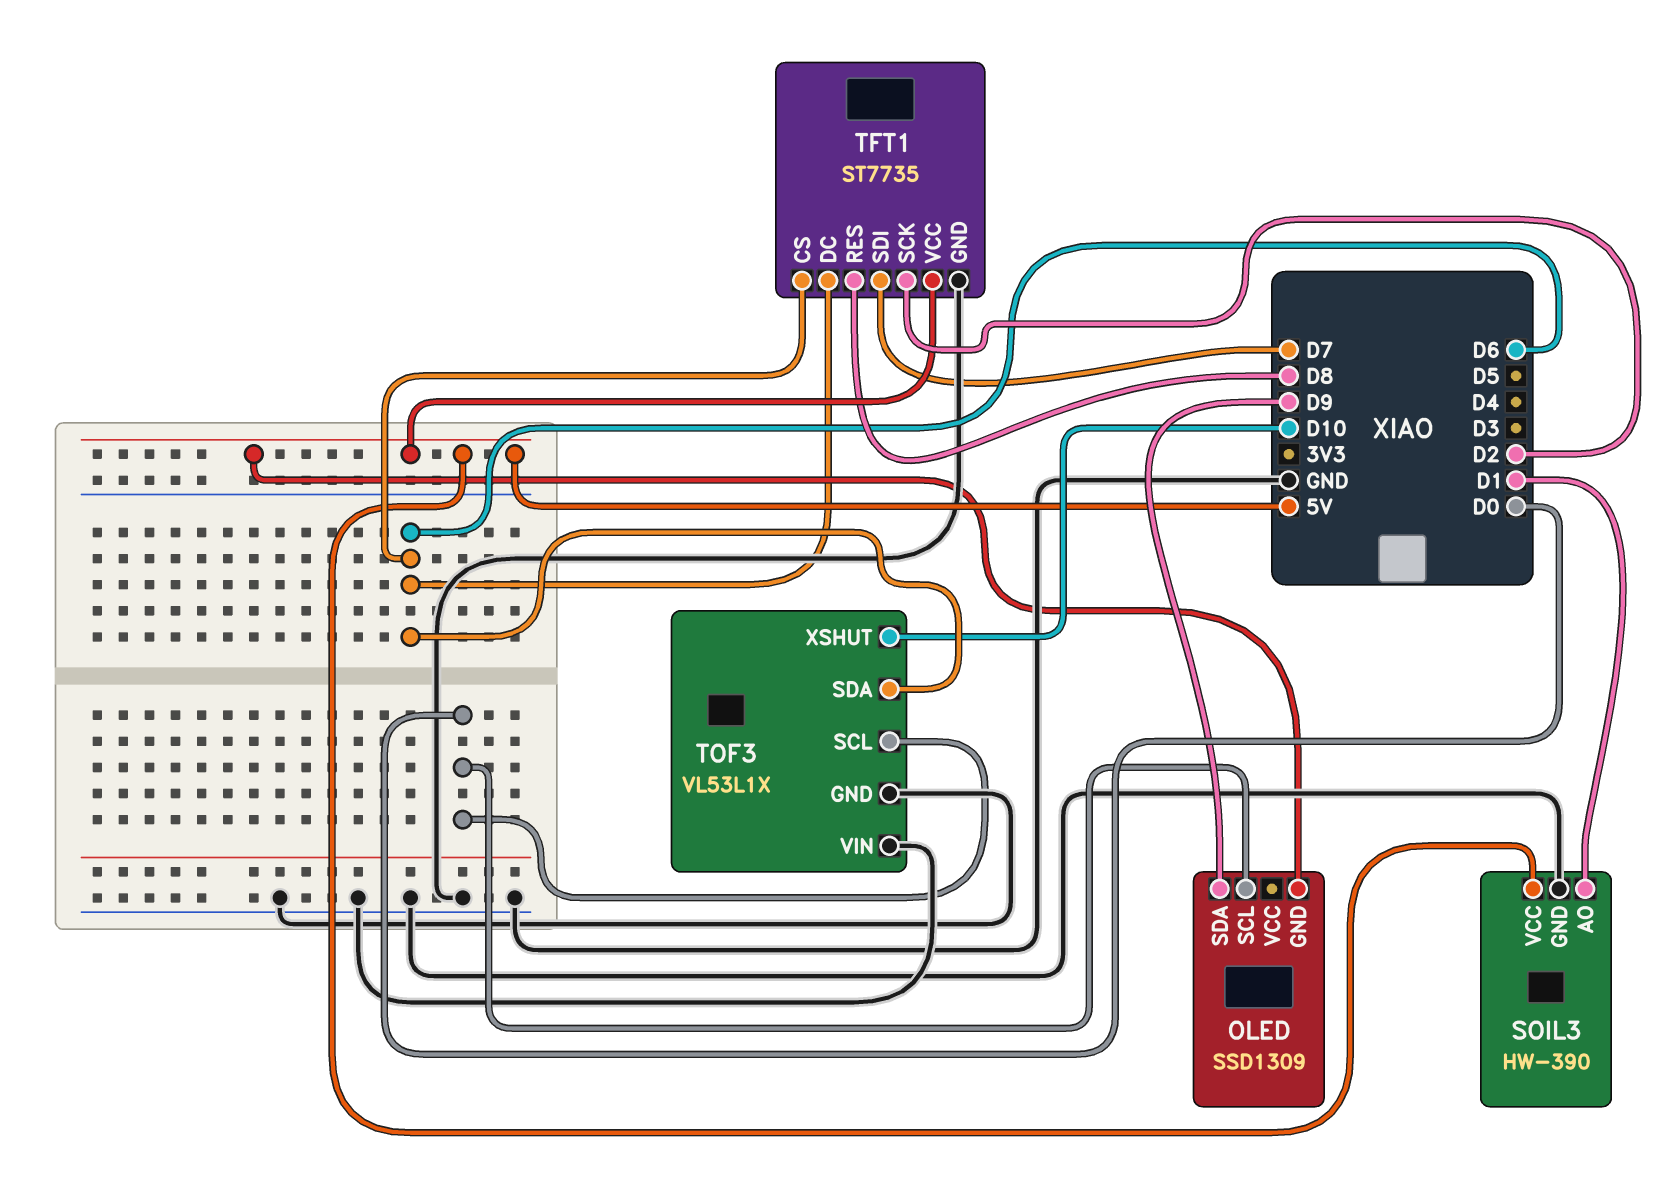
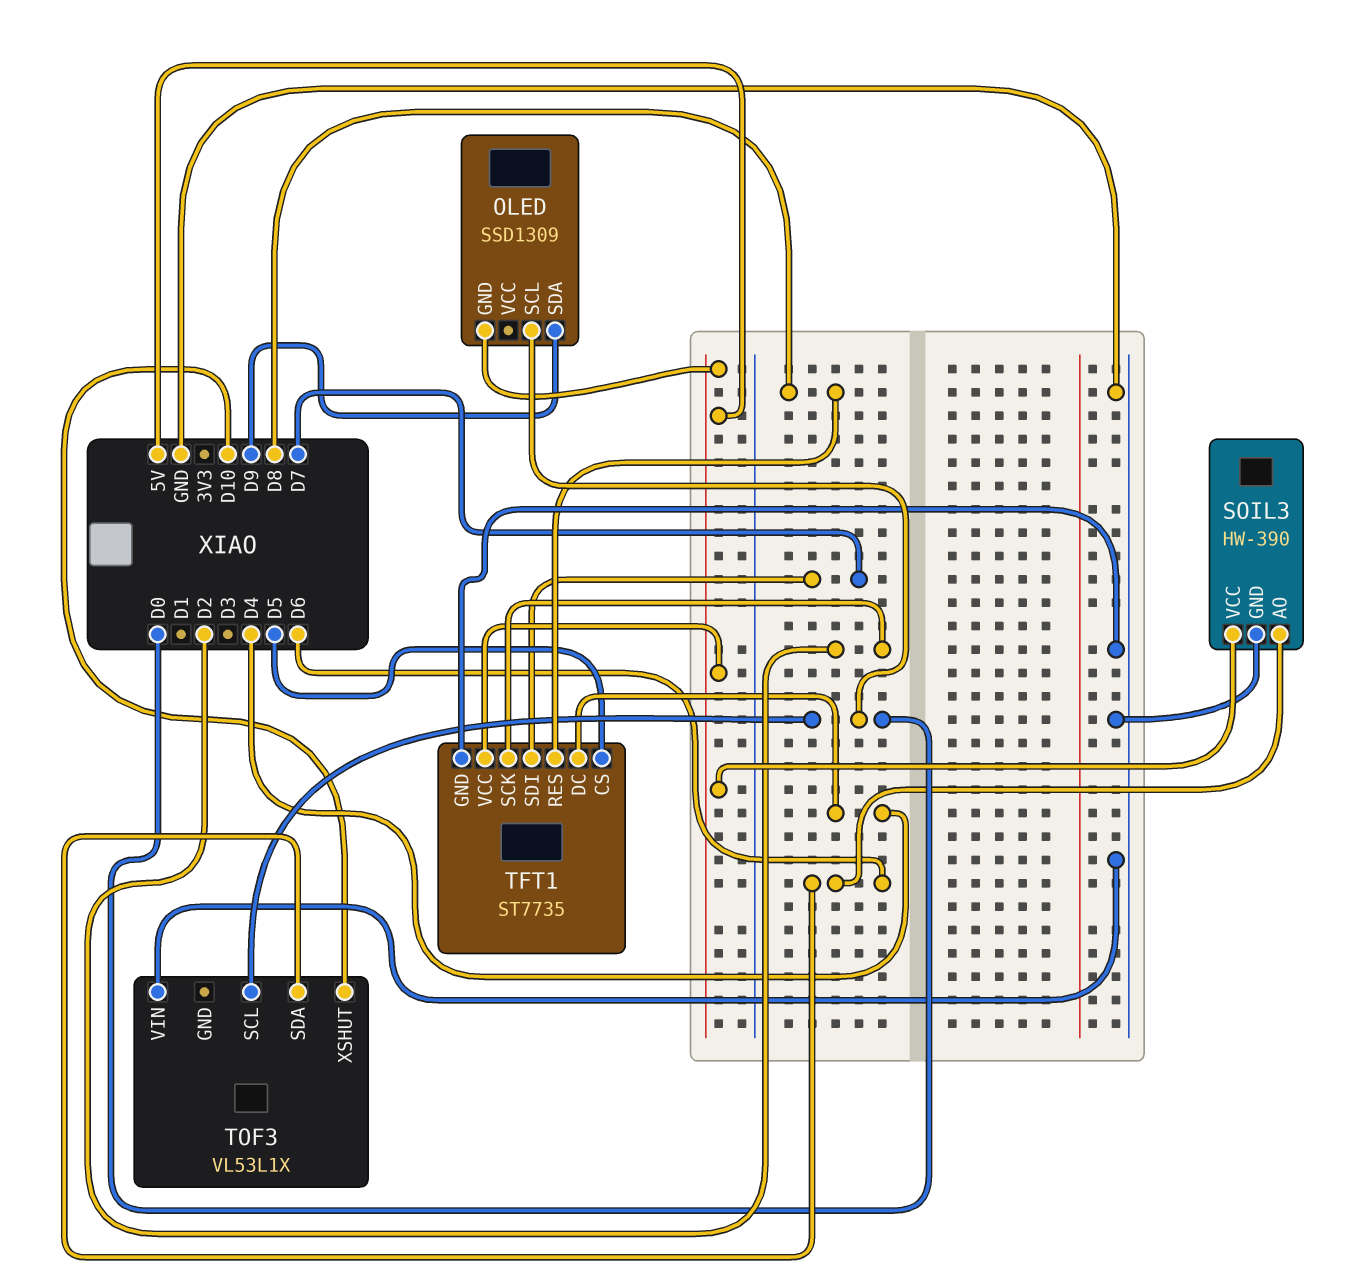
SOIL3 pin AO: D1 -> D6
TFT1 pin CS: D6 -> D5
TFT1 pin DC: D6 -> D4
TOF3 pin GND: GND -> none

